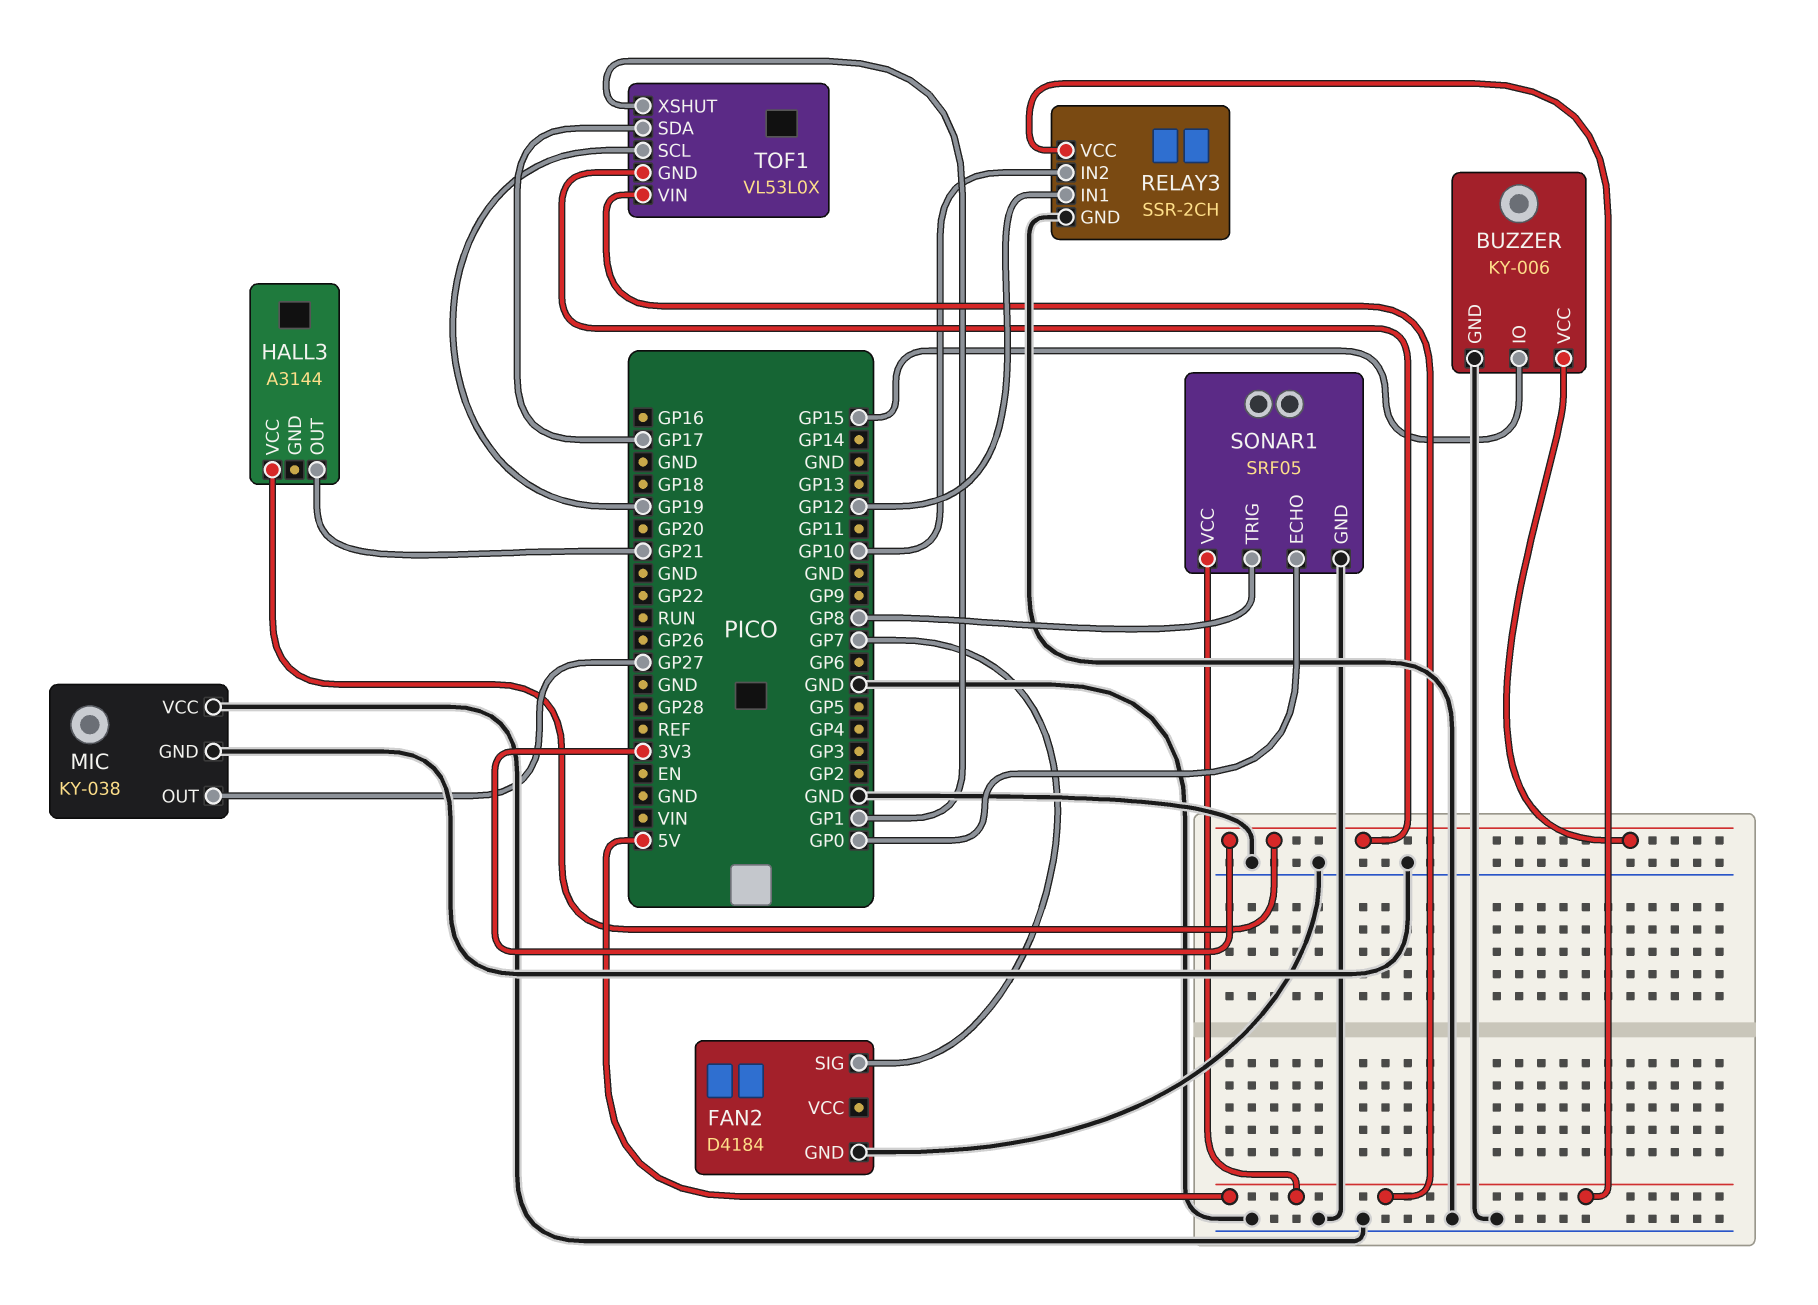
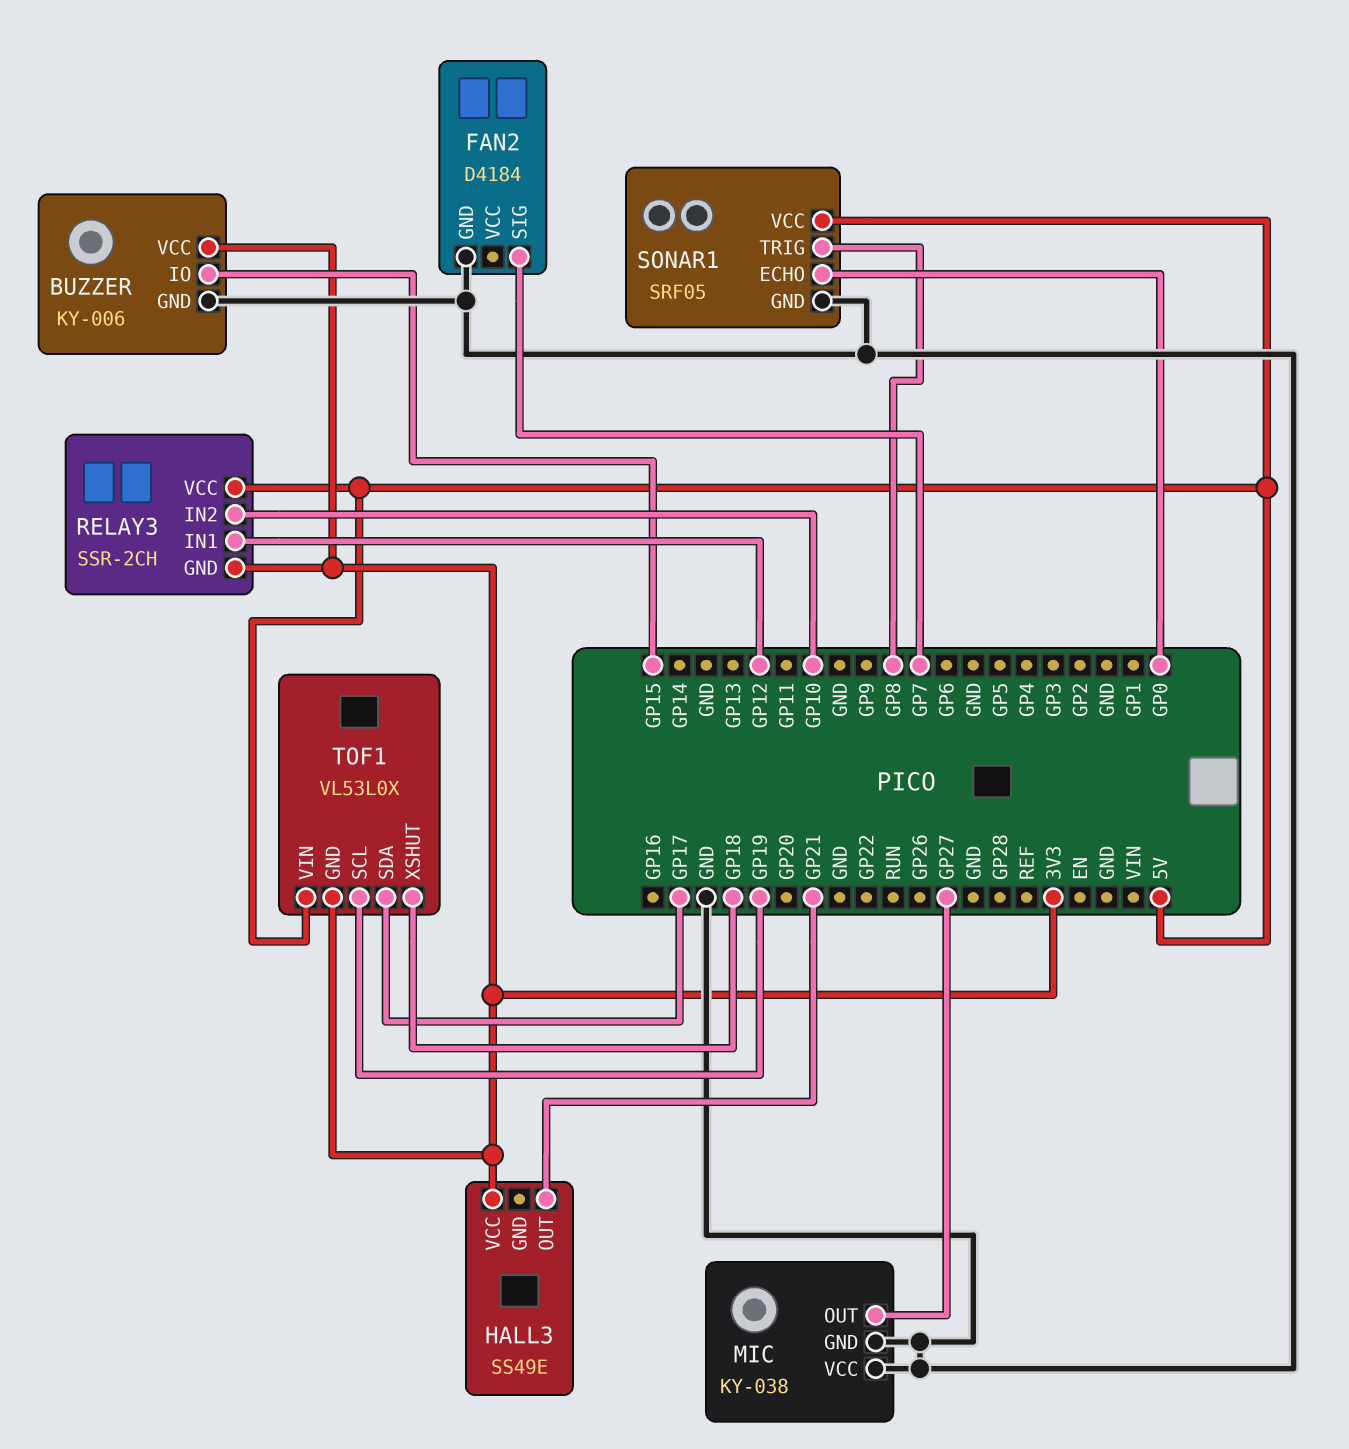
HALL3: A3144 -> SS49E
RELAY3 pin GND: GND -> 3V3
TOF1 pin XSHUT: GP1 -> GP18

